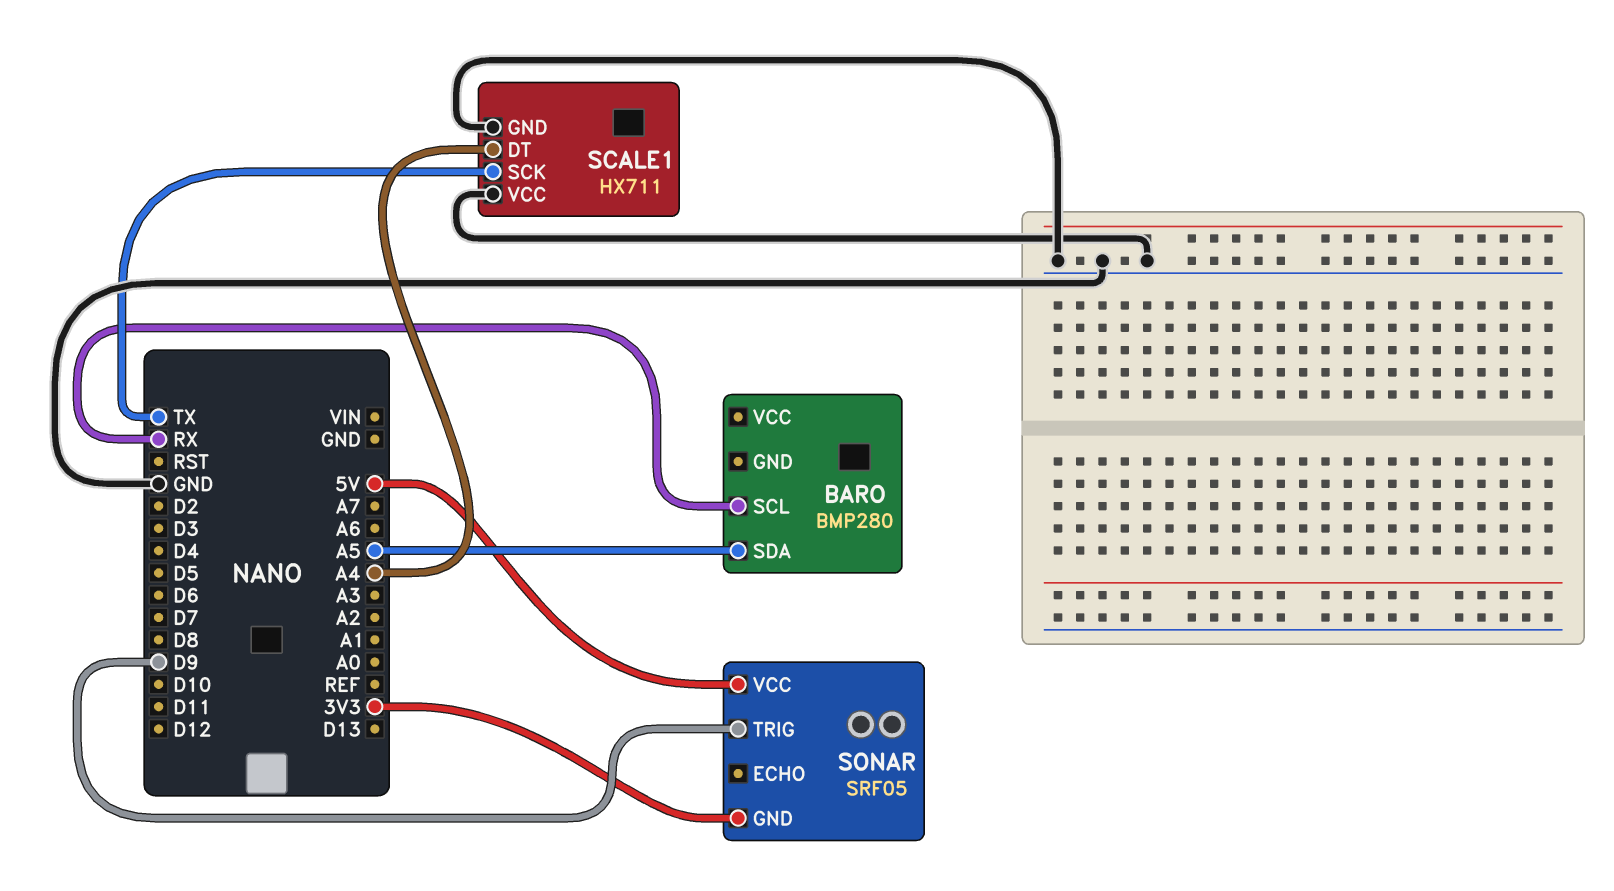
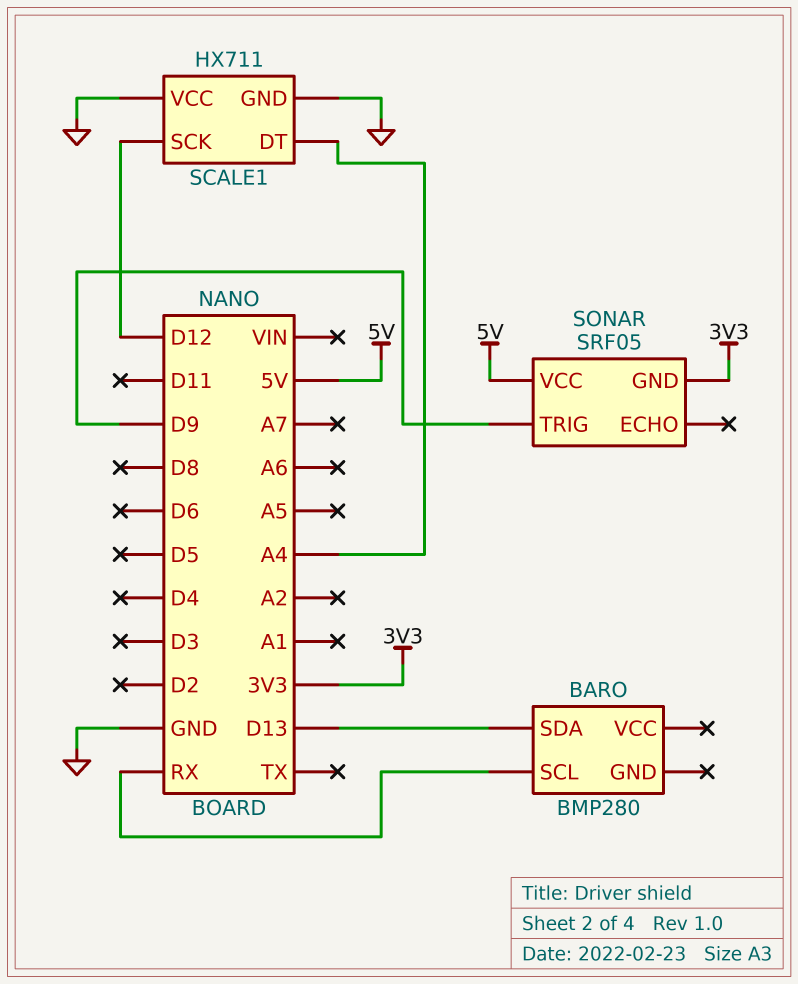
BARO pin SDA: A5 -> D13
SCALE1 pin SCK: TX -> D12

